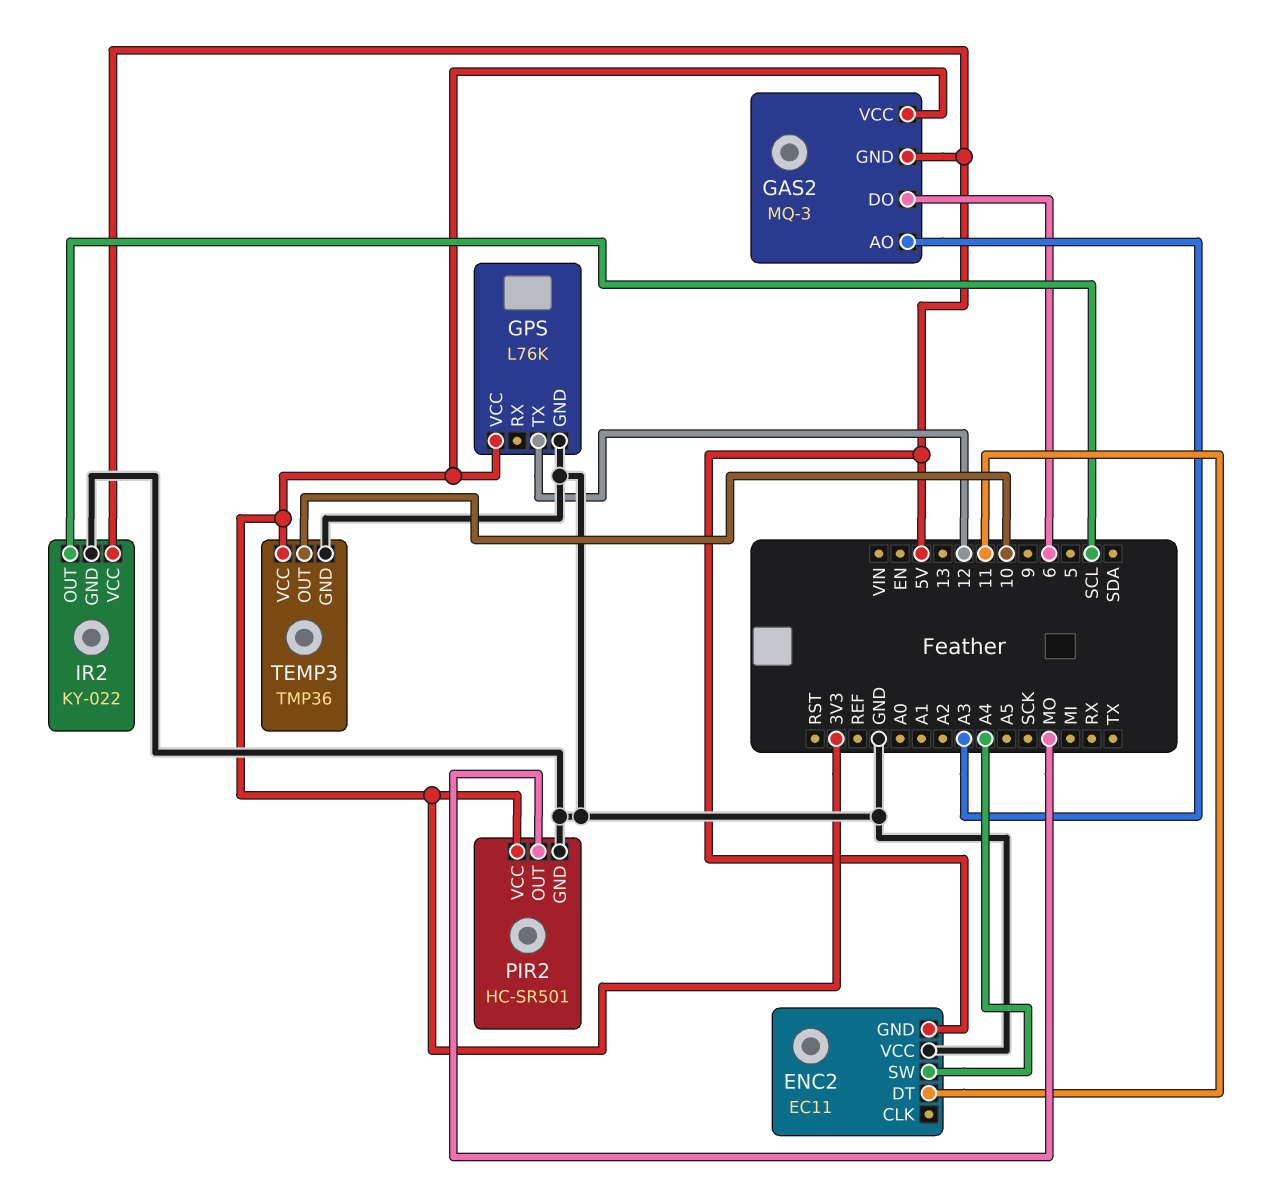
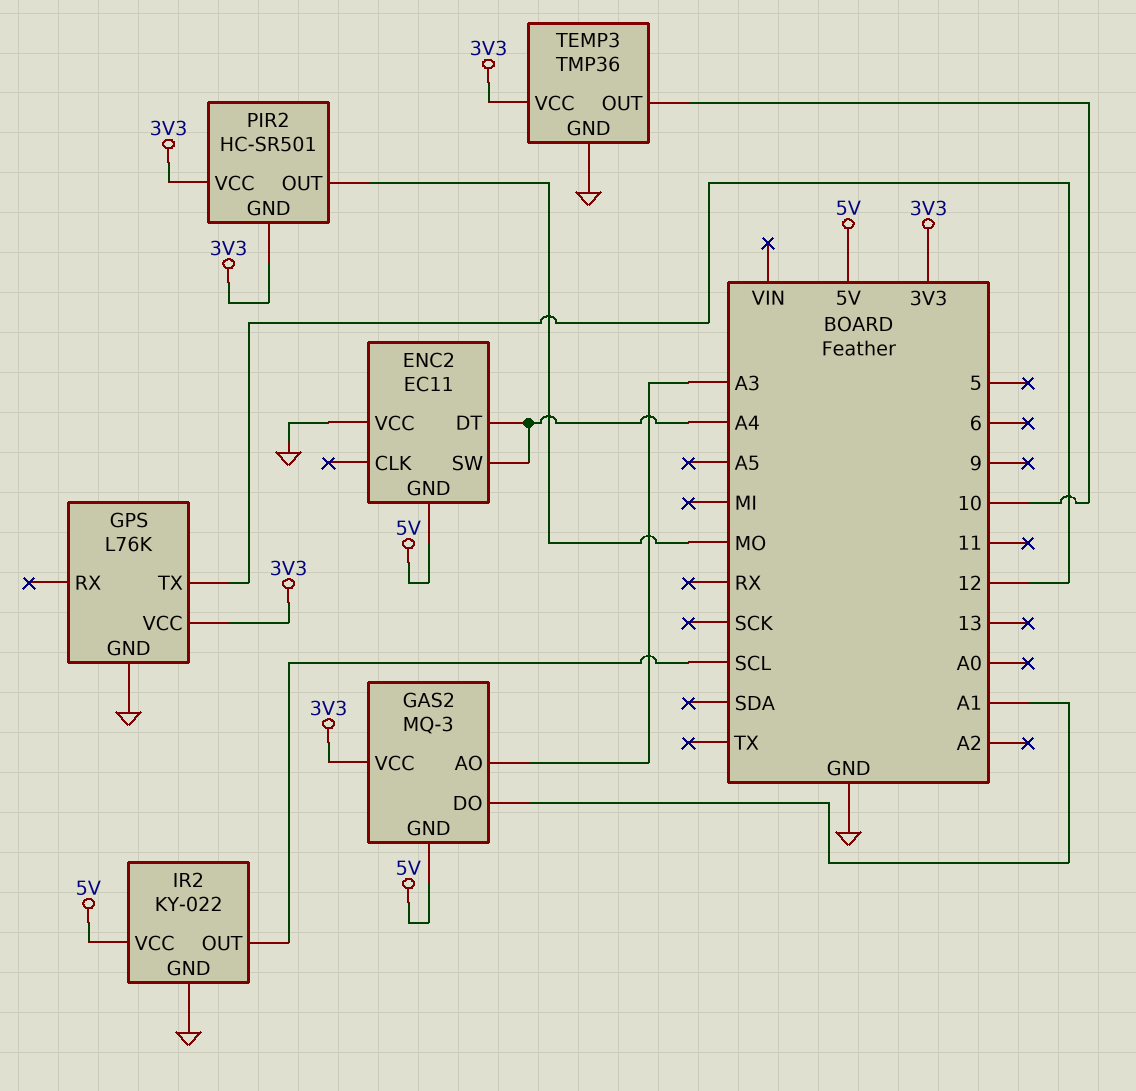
ENC2 pin DT: 11 -> A4
GAS2 pin DO: 6 -> A1
PIR2 pin GND: GND -> 3V3

